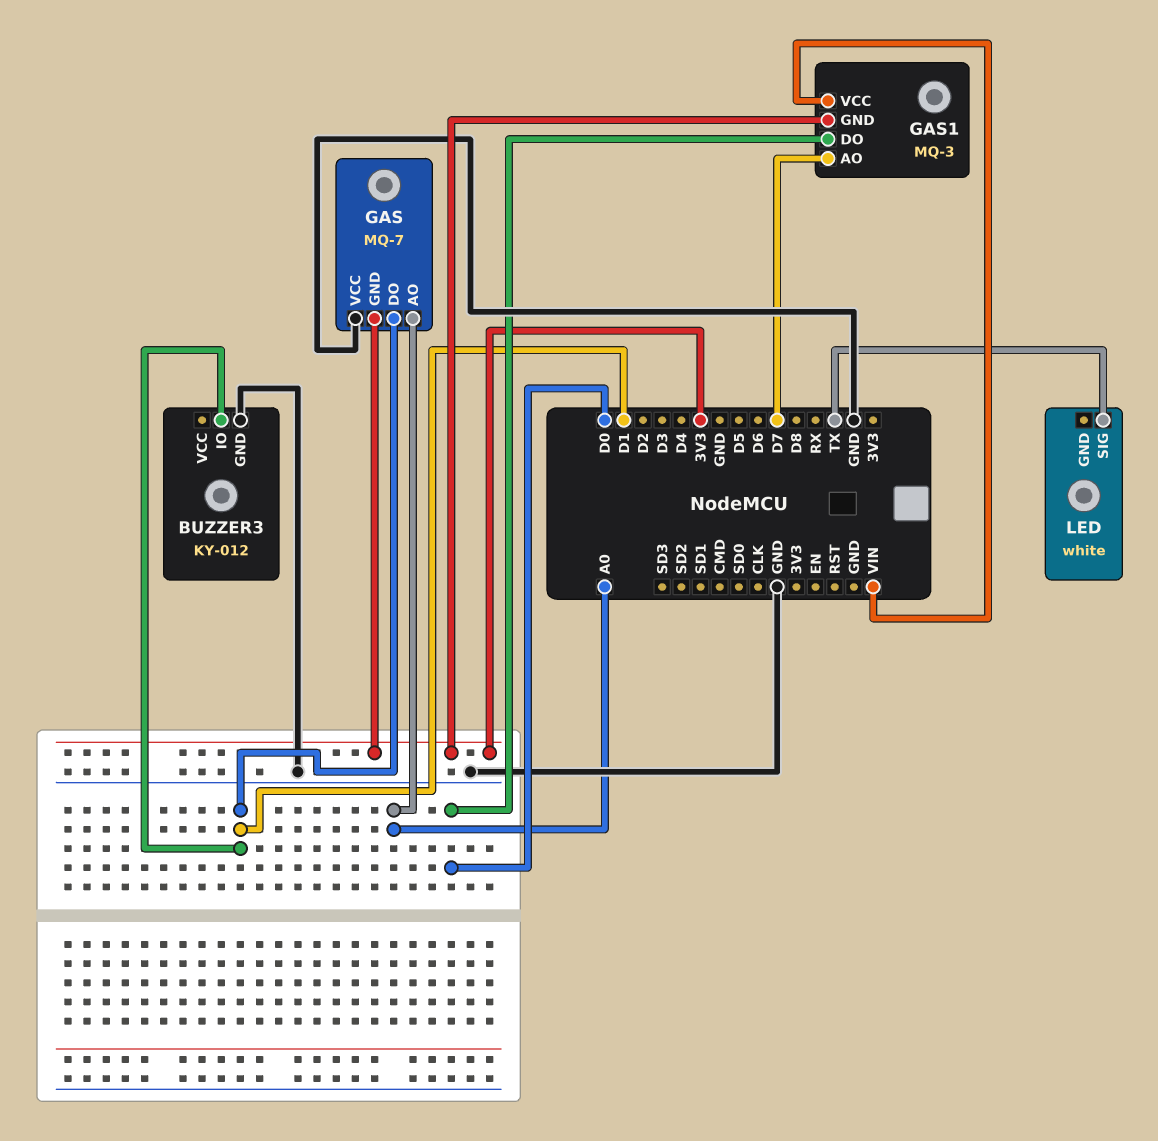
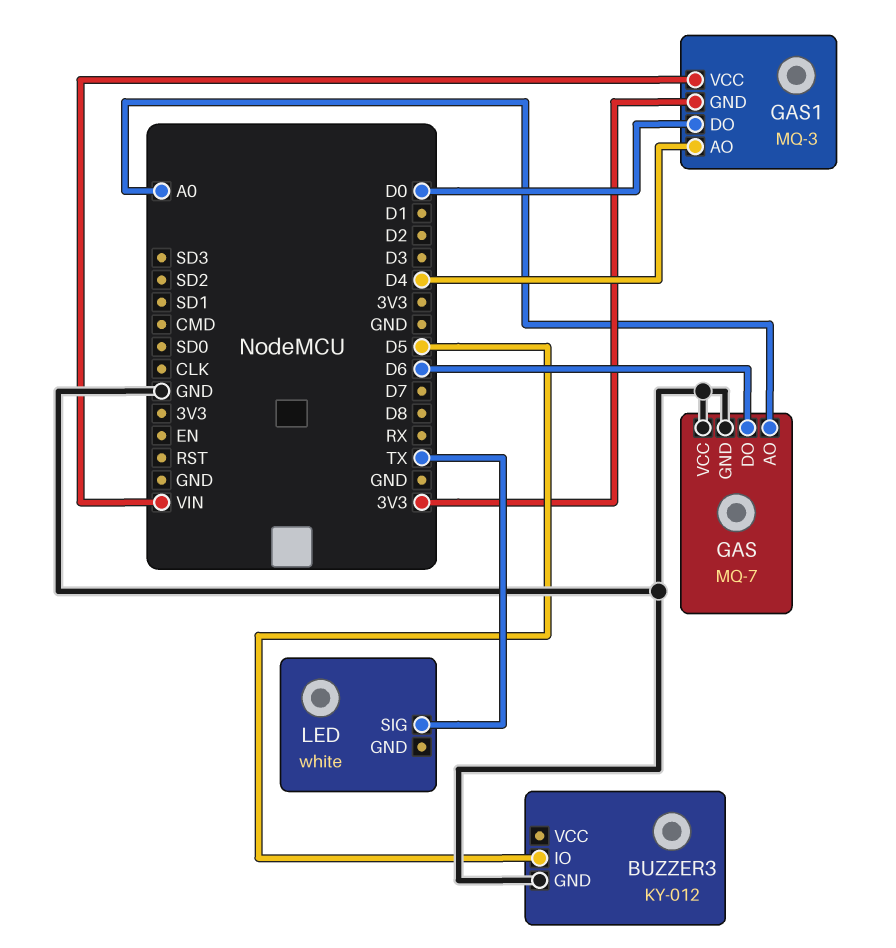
BUZZER3 pin IO: D1 -> D5
GAS pin DO: D1 -> D6
GAS pin GND: 3V3 -> GND
GAS1 pin AO: D7 -> D4

